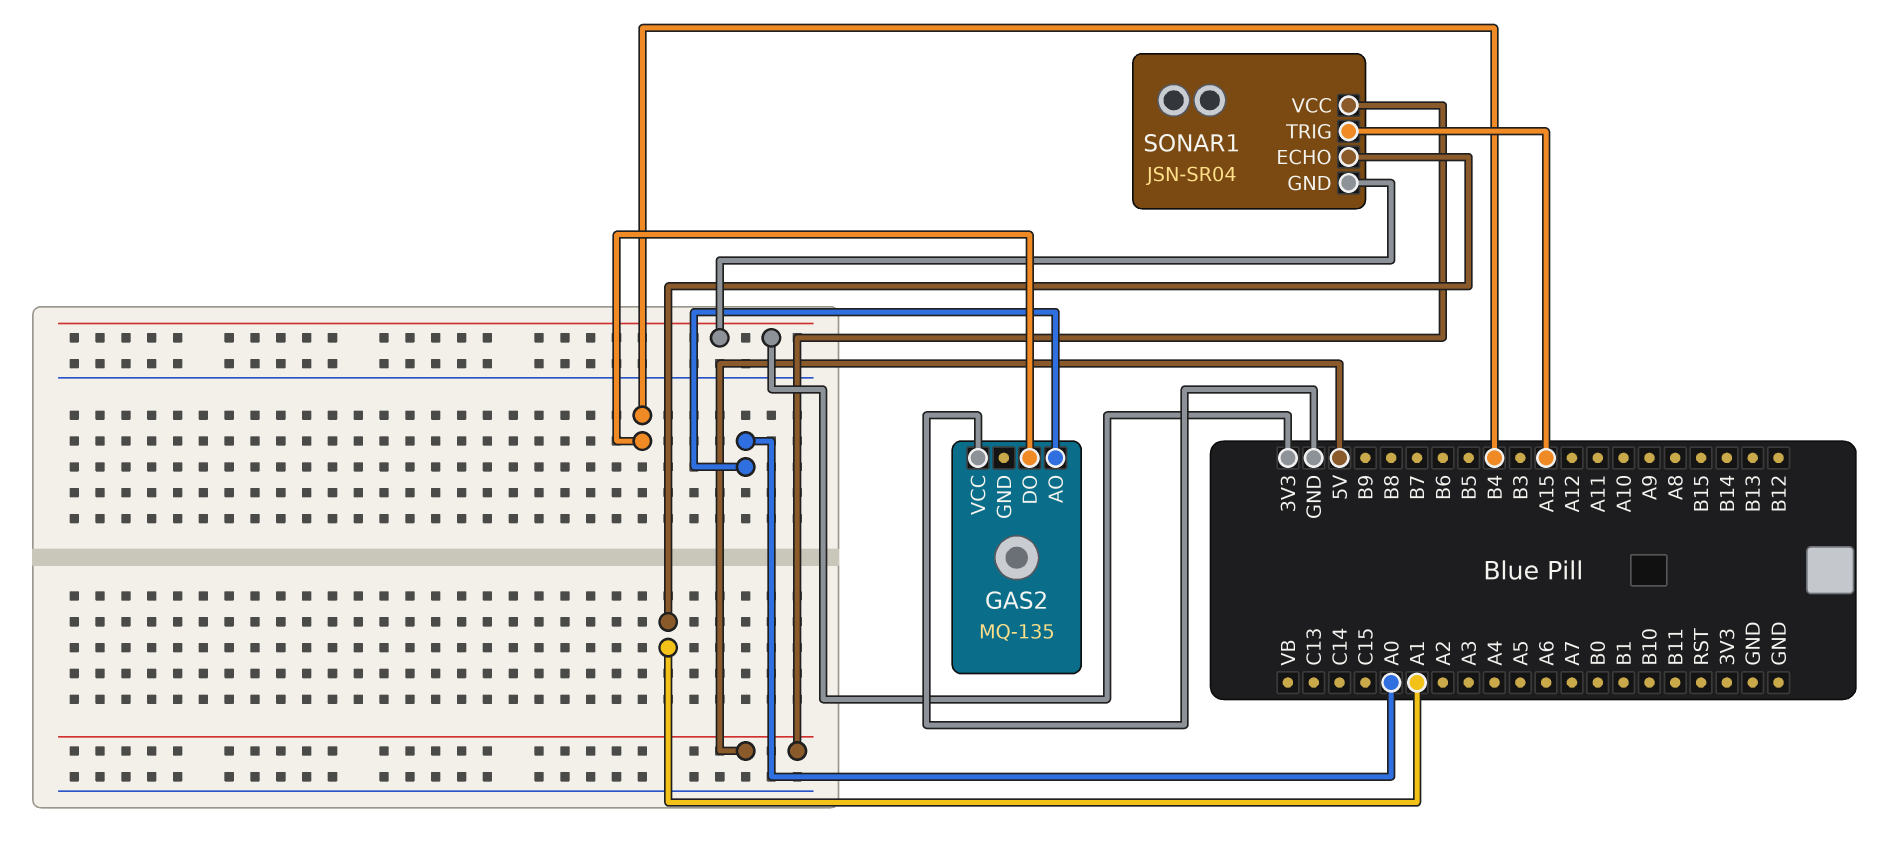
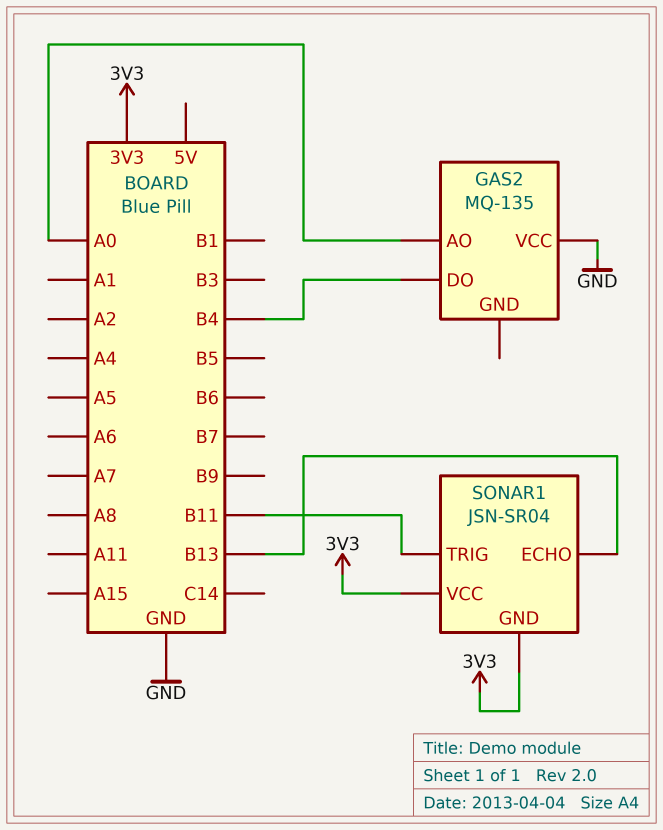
SONAR1 pin ECHO: A1 -> B13
SONAR1 pin TRIG: A15 -> B11
SONAR1 pin VCC: 5V -> 3V3

